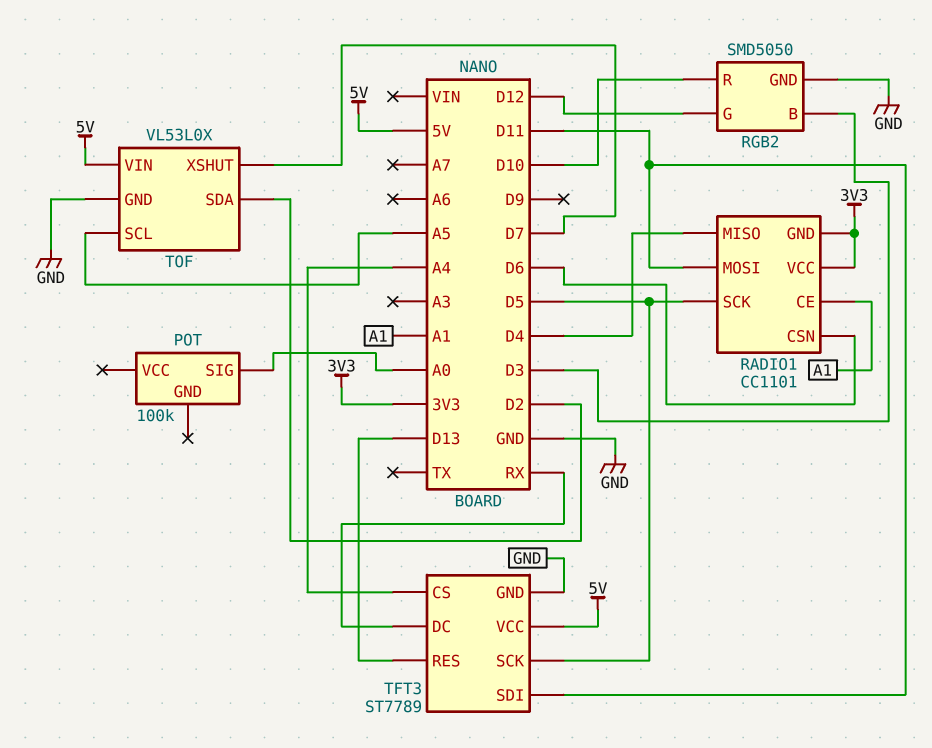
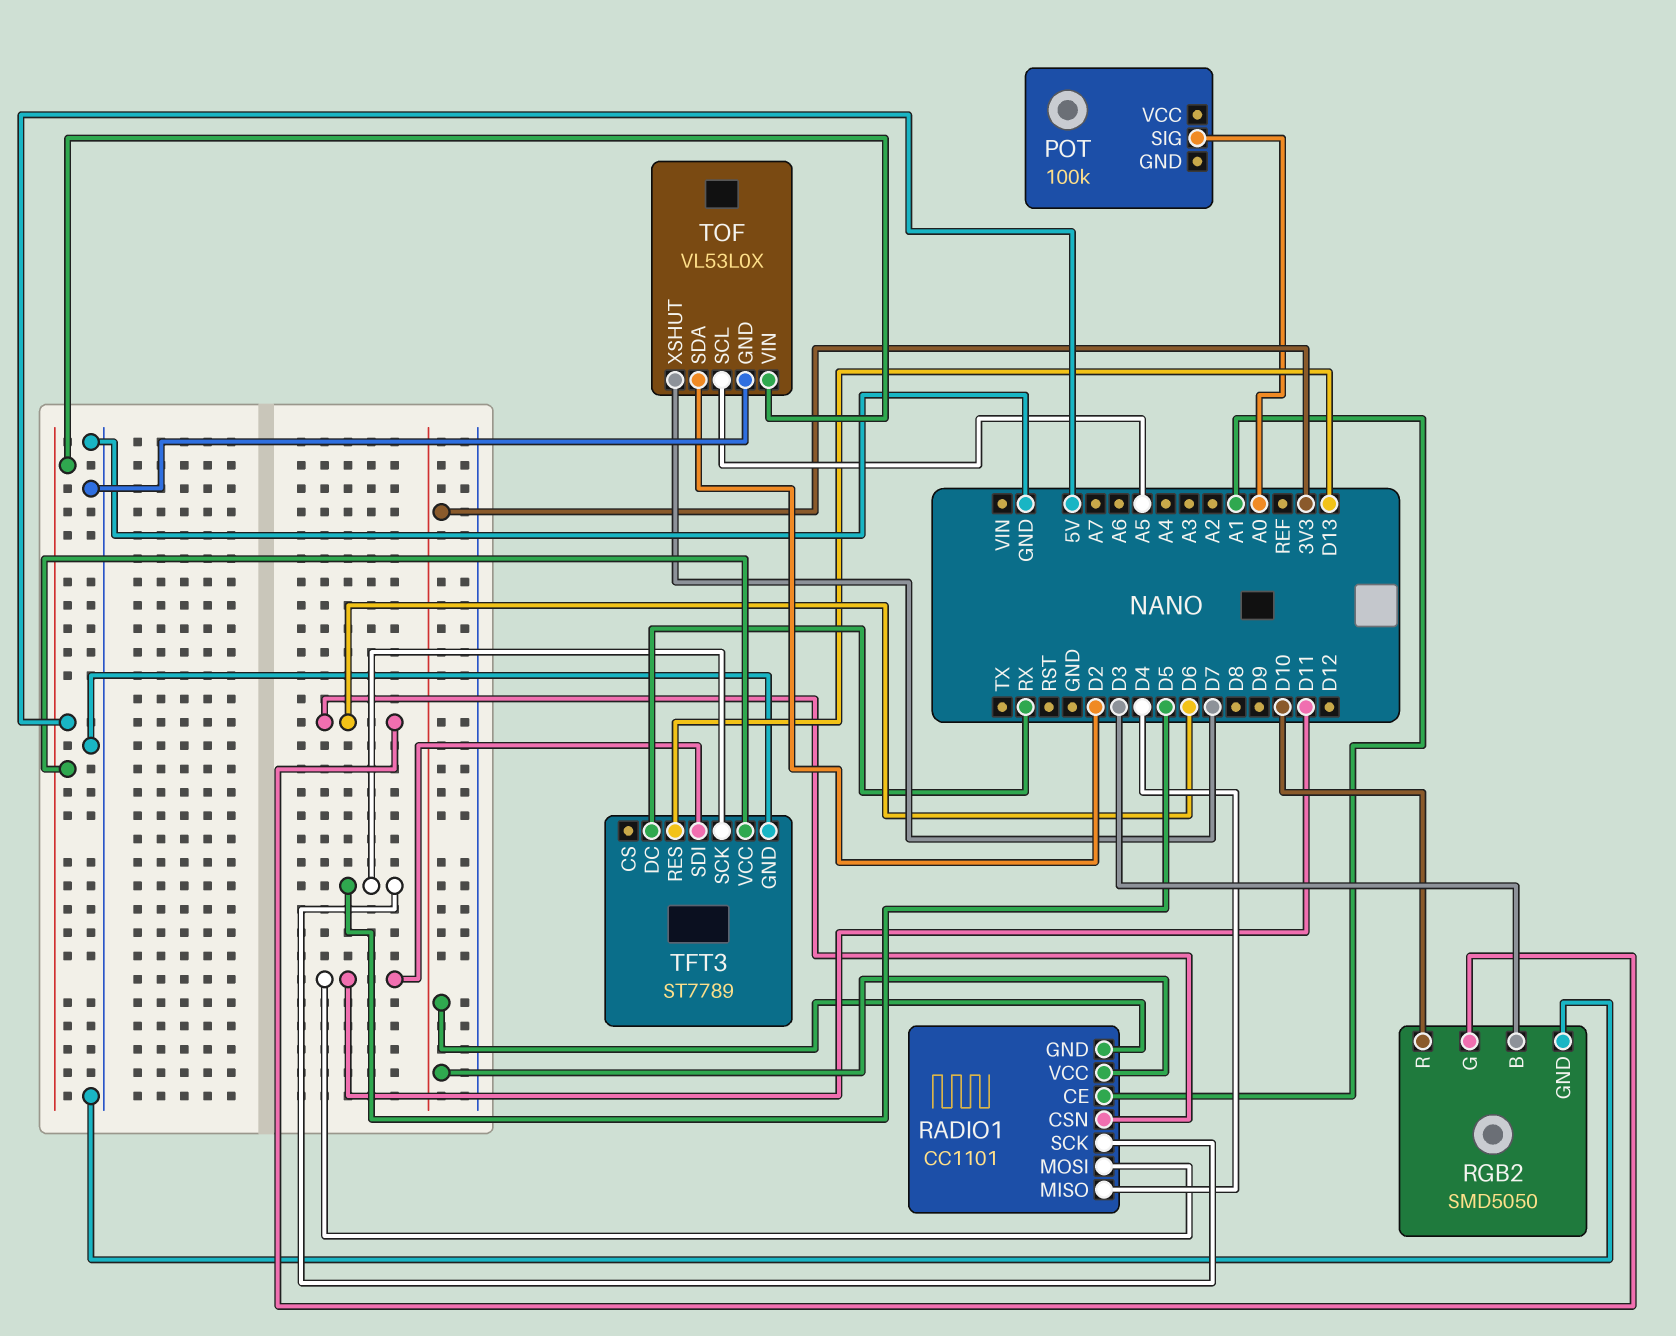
RGB2 pin G: D12 -> D6
TFT3 pin CS: A4 -> none

